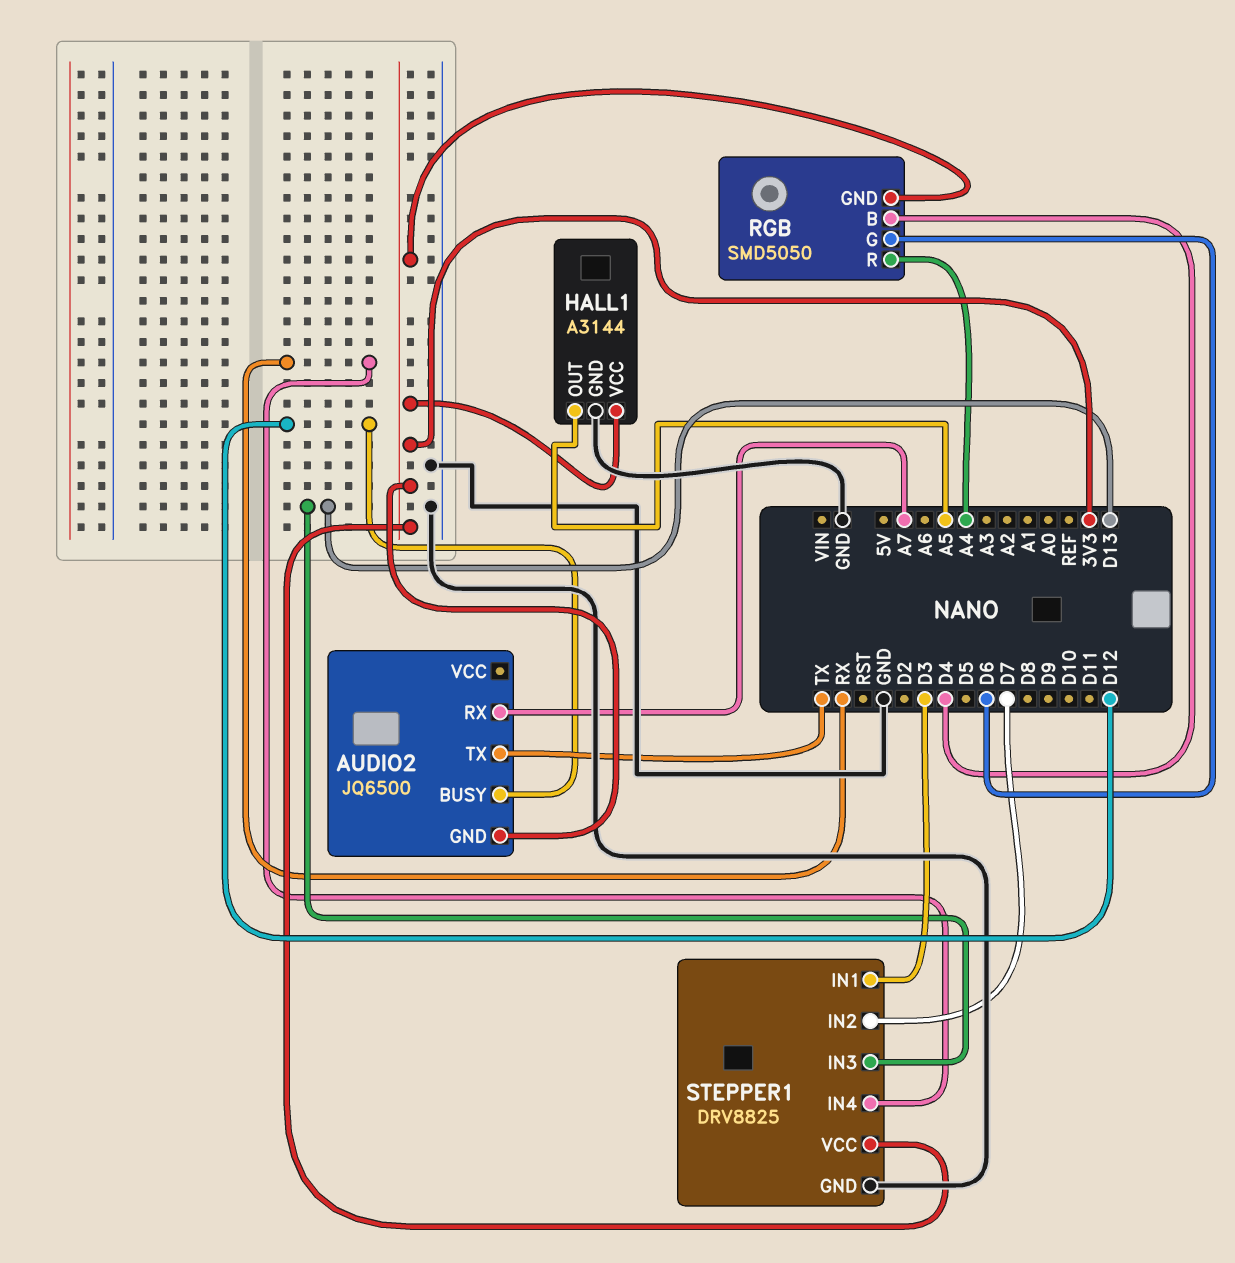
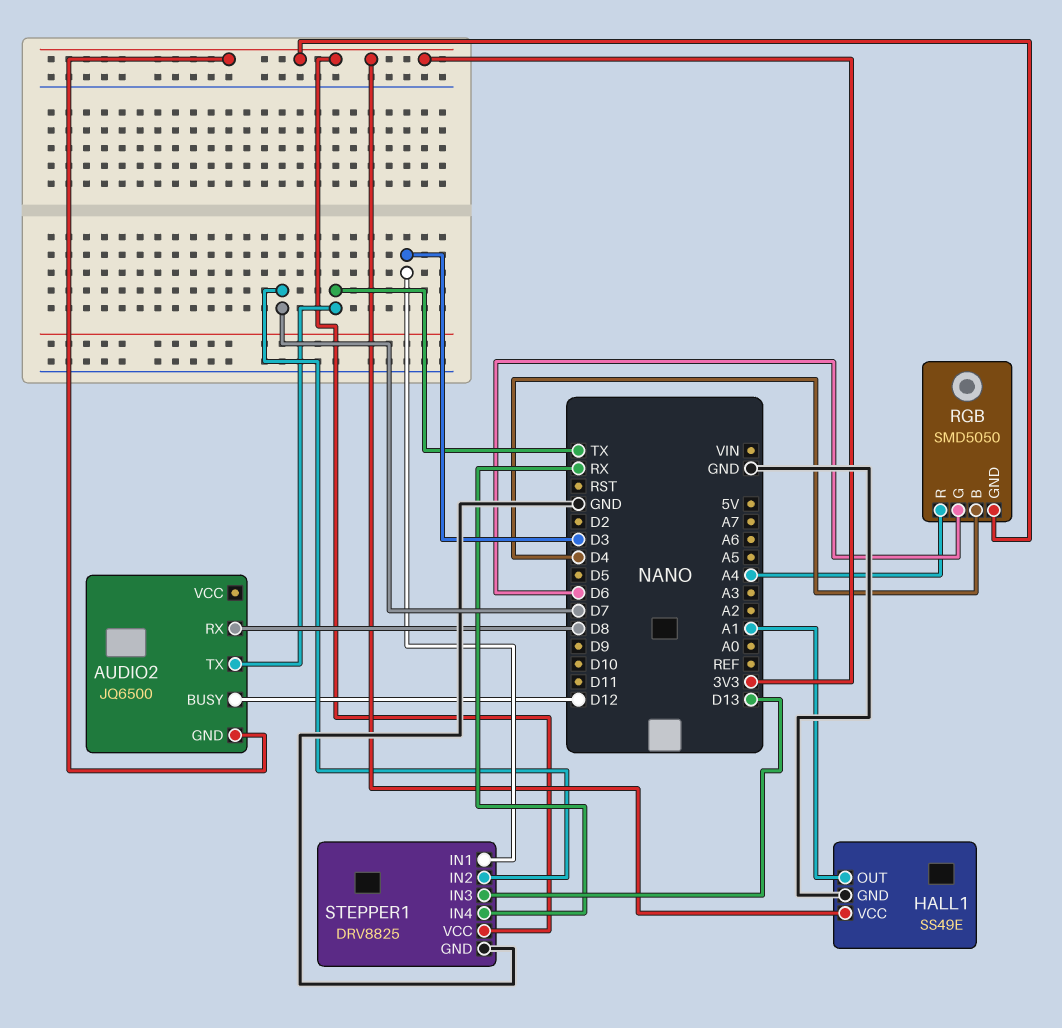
AUDIO2 pin RX: A7 -> D8
HALL1: A3144 -> SS49E
HALL1 pin OUT: A5 -> A1

